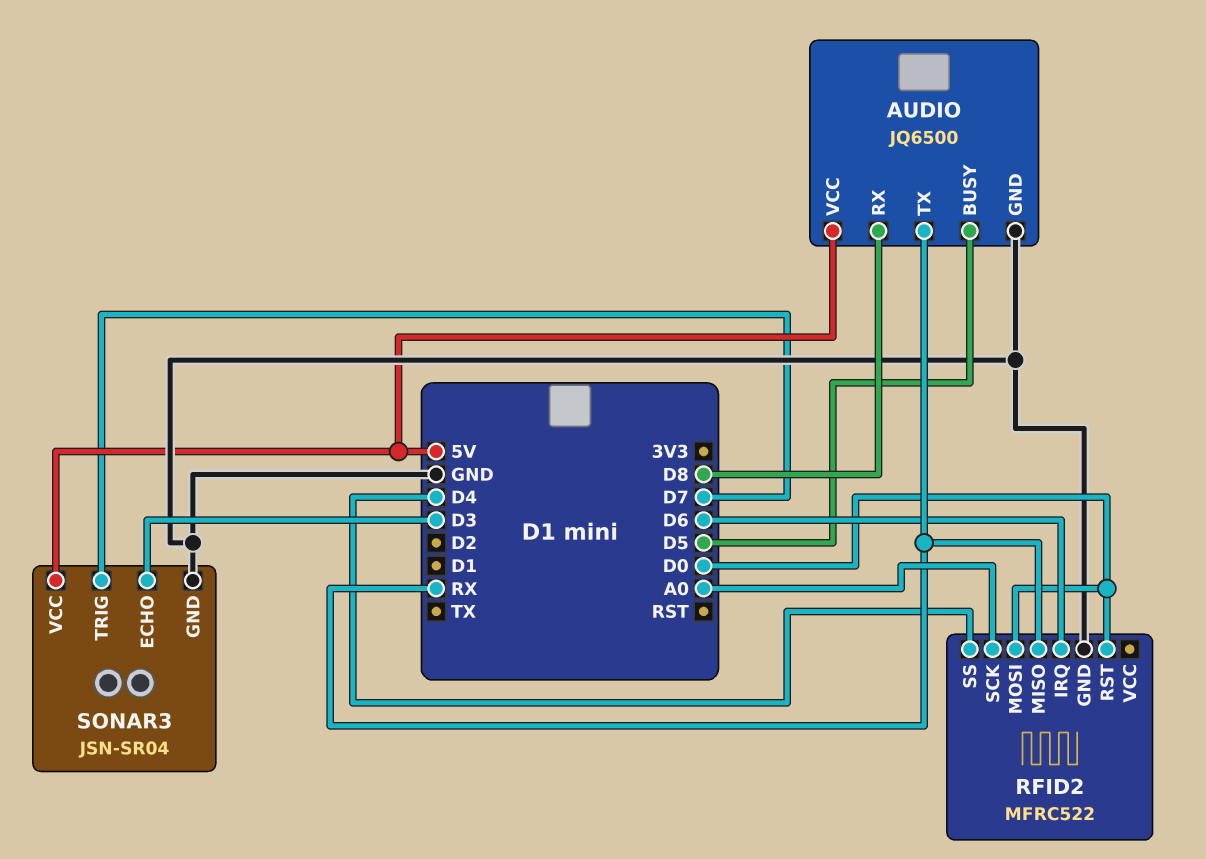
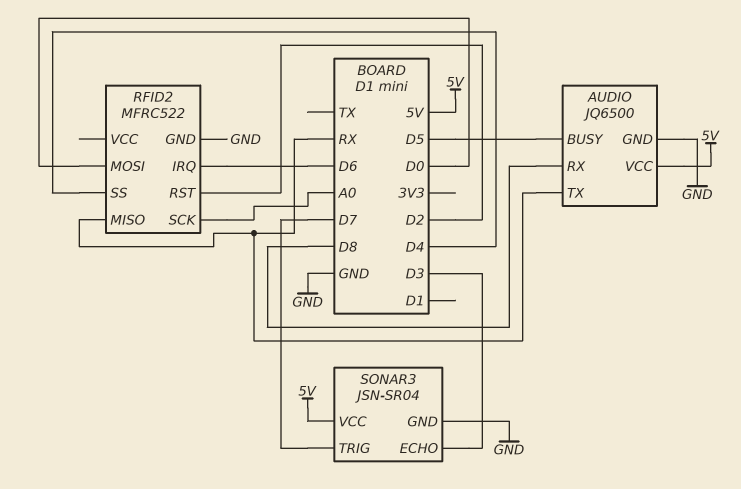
RFID2 pin RST: D0 -> D2

